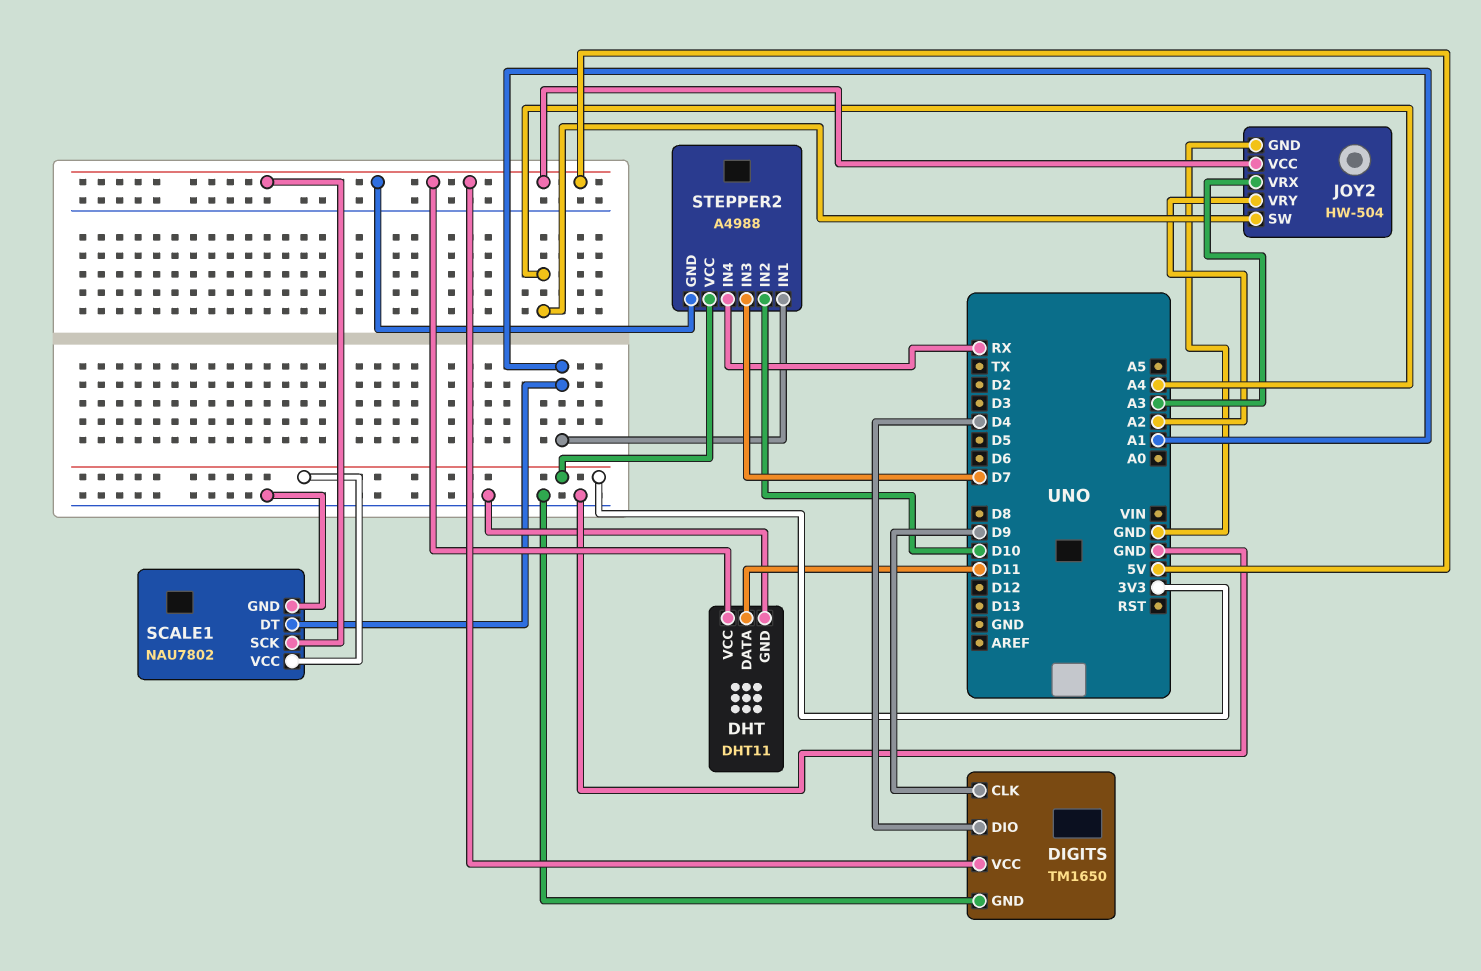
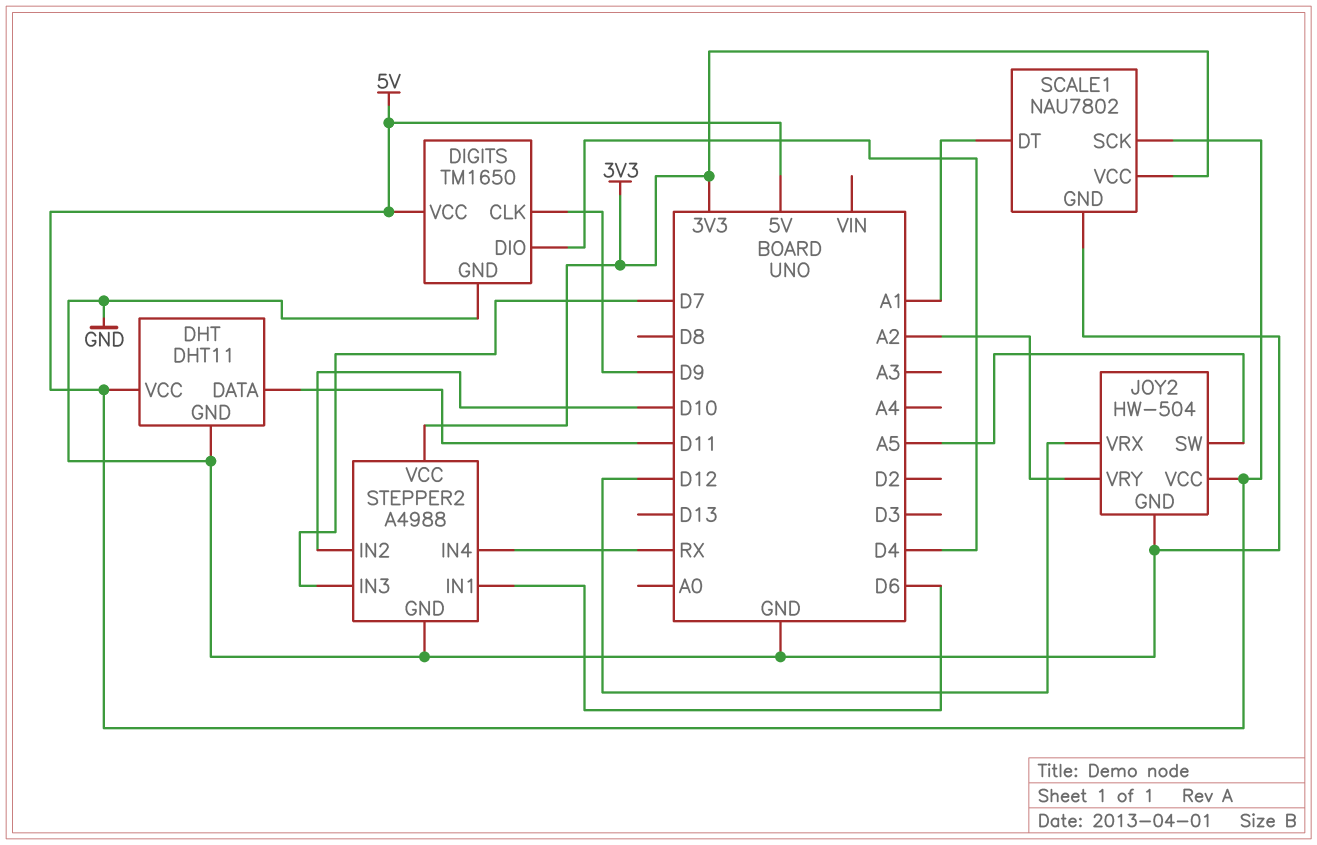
JOY2 pin SW: A4 -> A5
JOY2 pin VRX: A3 -> D12
STEPPER2 pin GND: 5V -> GND
STEPPER2 pin IN1: A1 -> D6

